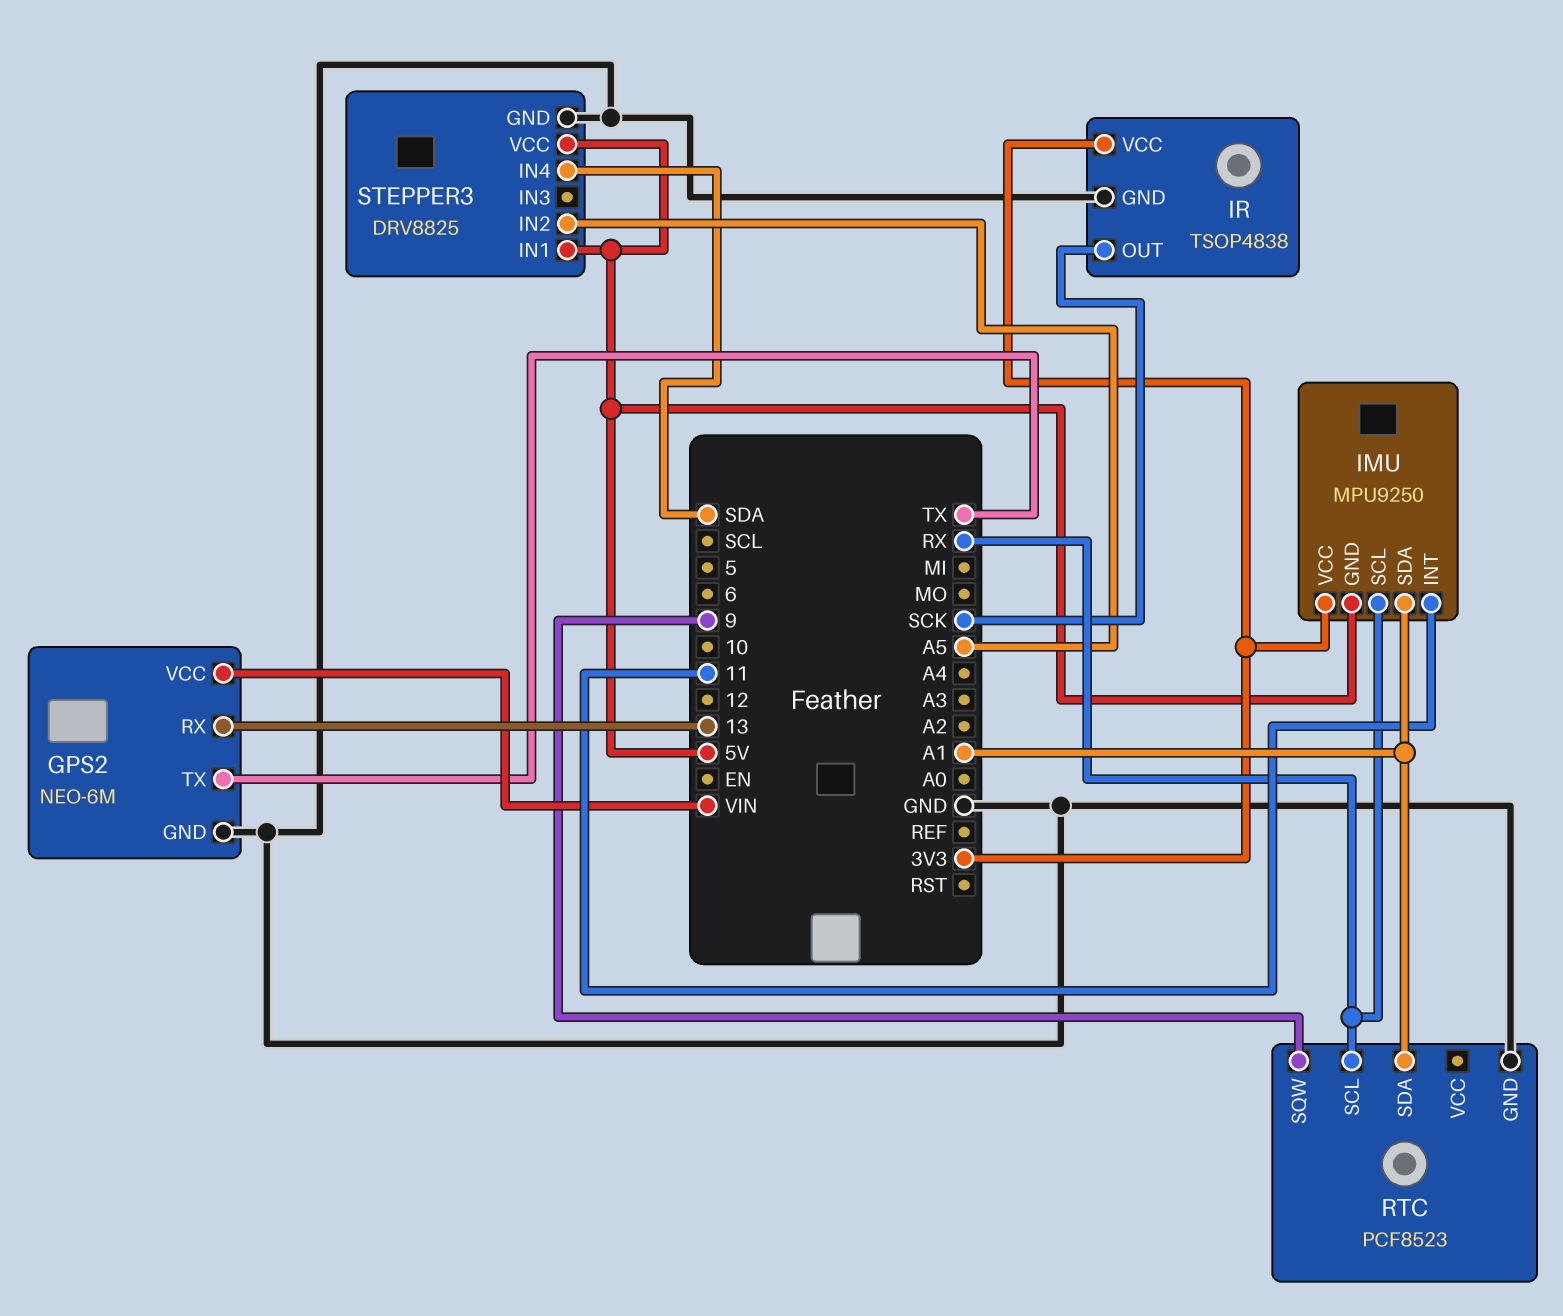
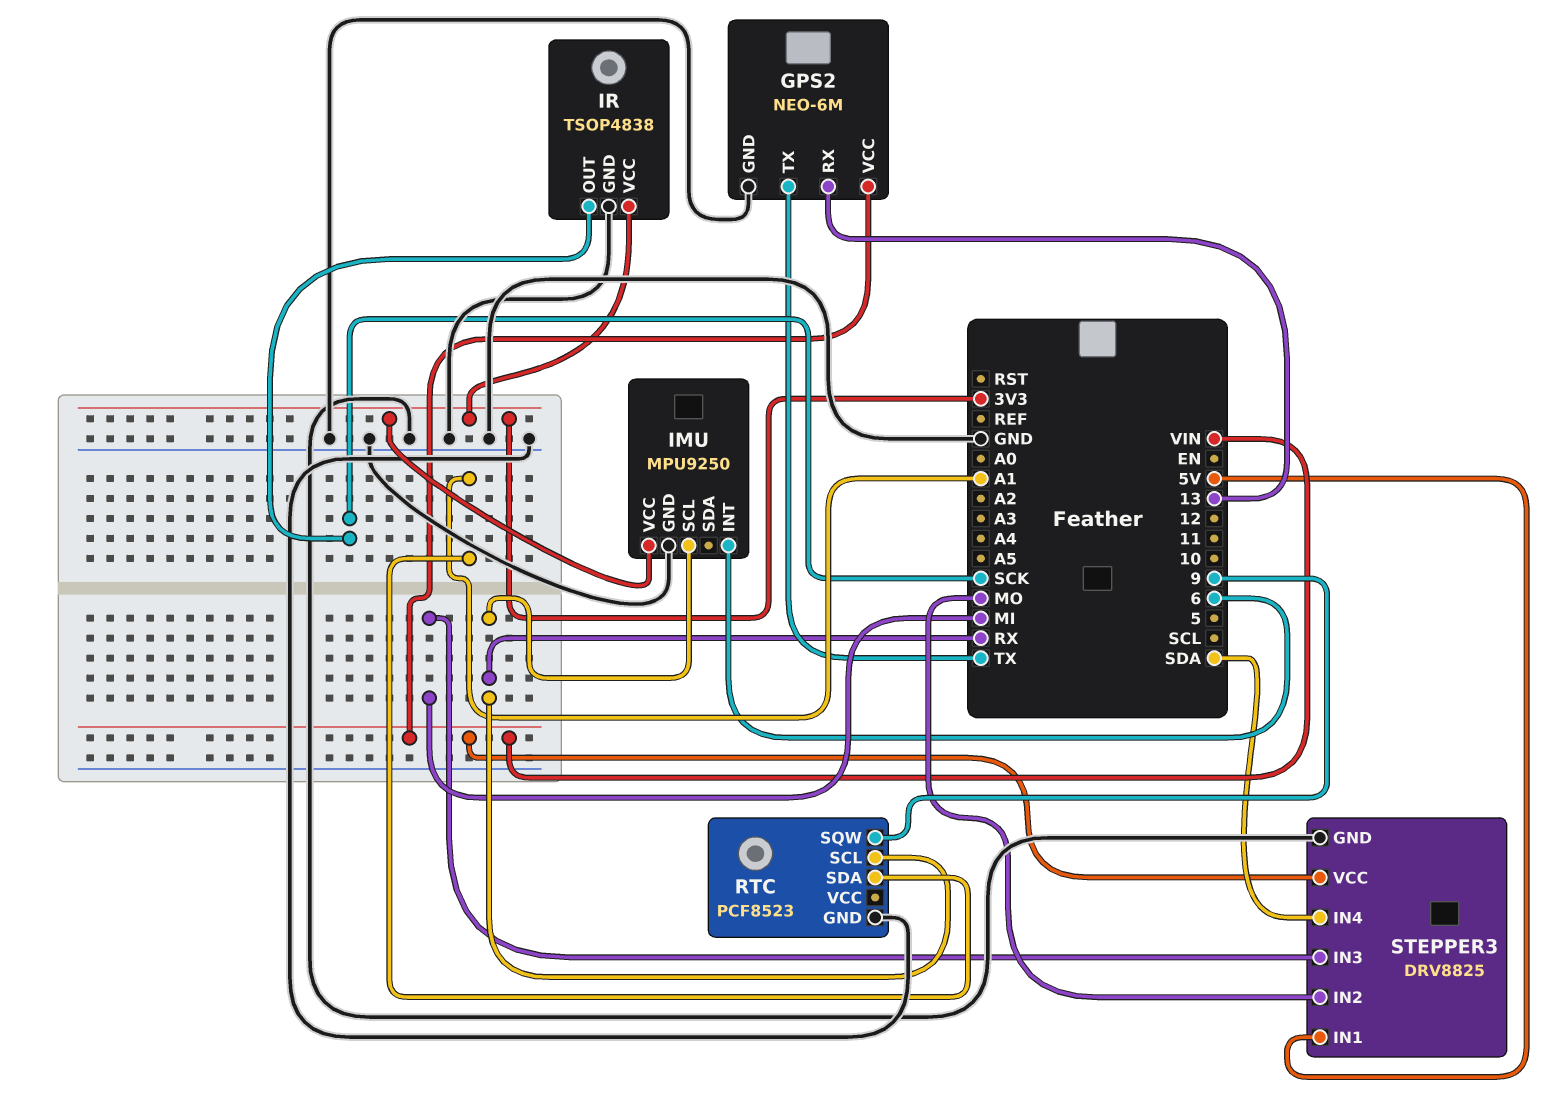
IMU pin GND: 5V -> GND
IMU pin INT: 11 -> 6
IMU pin SDA: A1 -> none
STEPPER3 pin IN2: A5 -> MO
STEPPER3 pin IN3: none -> MI
STEPPER3 pin VCC: 5V -> VIN

